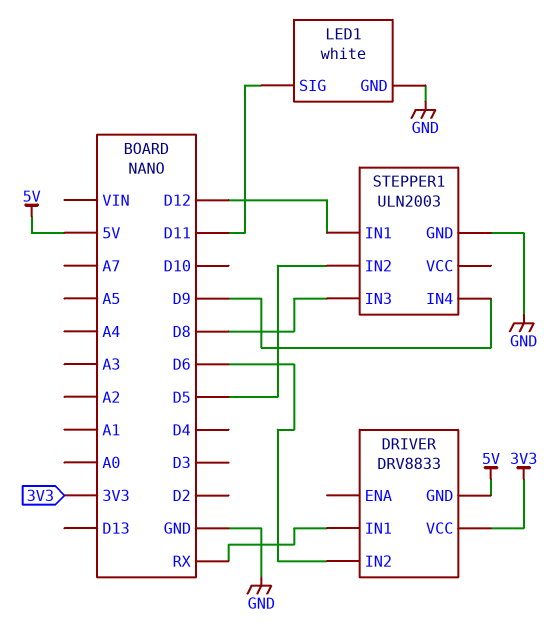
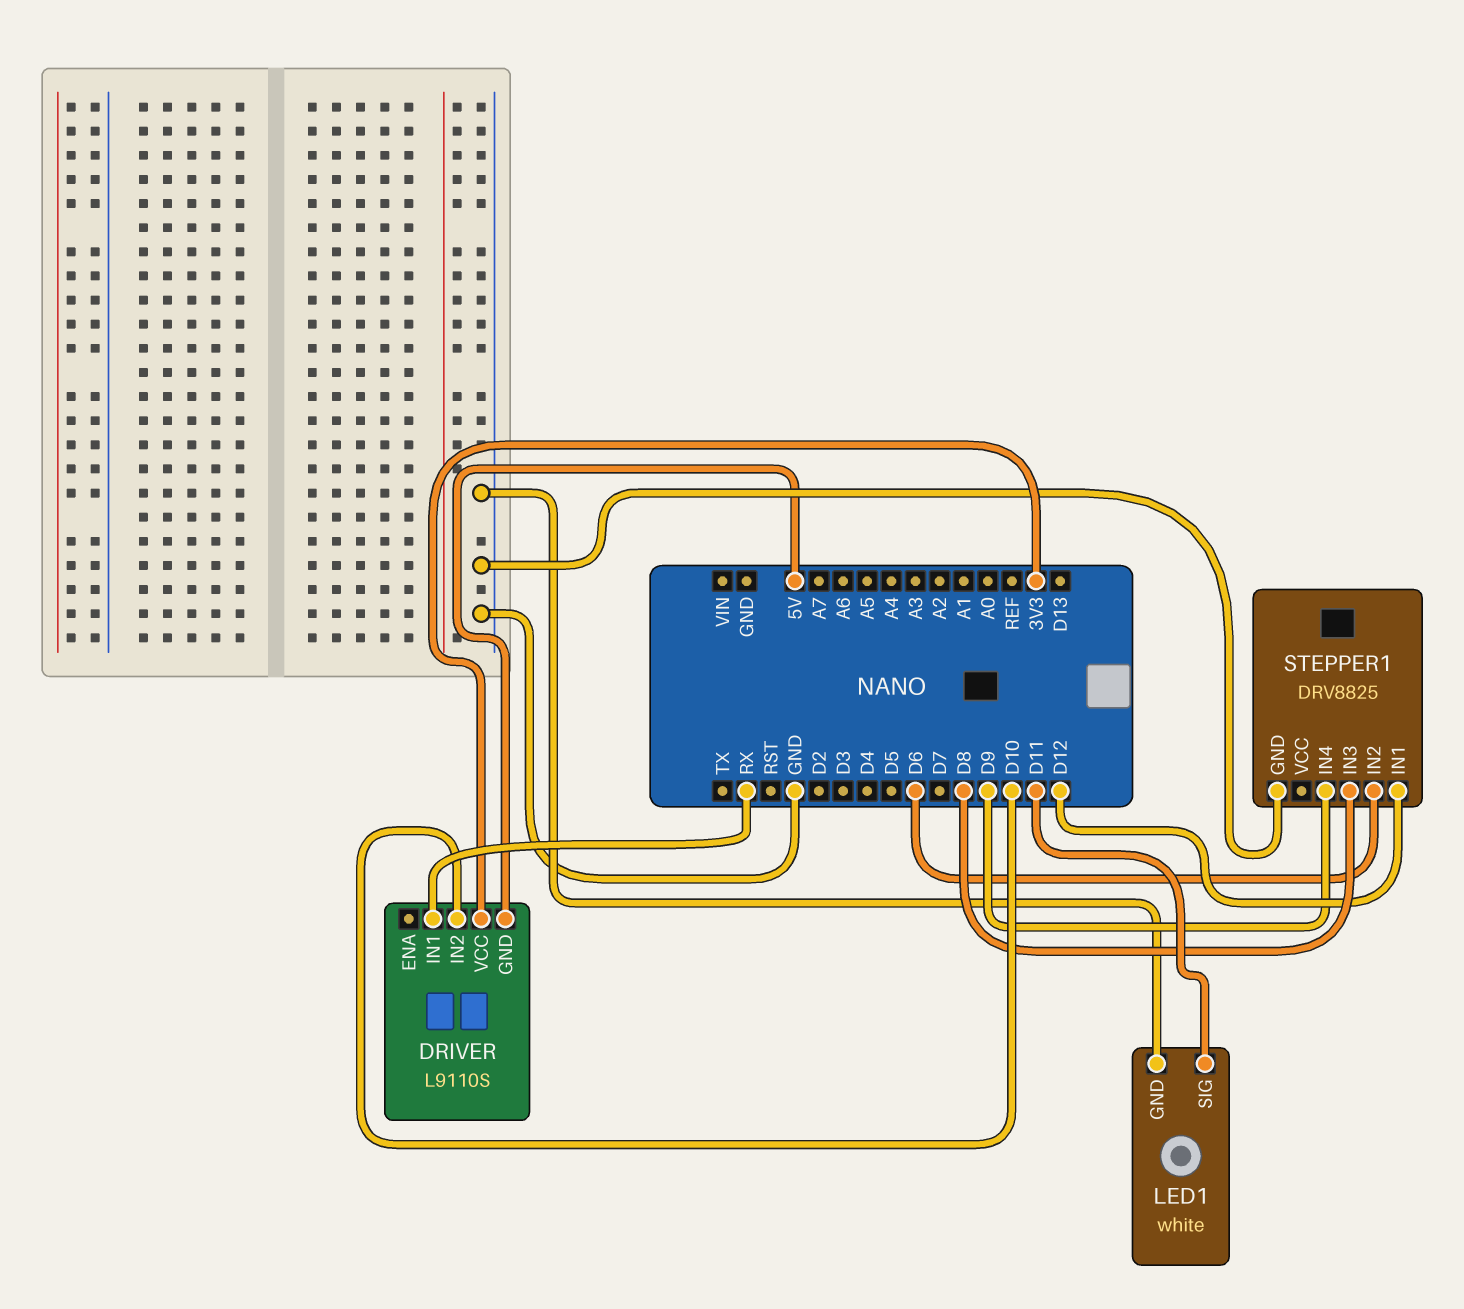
DRIVER: DRV8833 -> L9110S
DRIVER pin IN2: D6 -> D10
STEPPER1: ULN2003 -> DRV8825
STEPPER1 pin IN2: D5 -> D6

